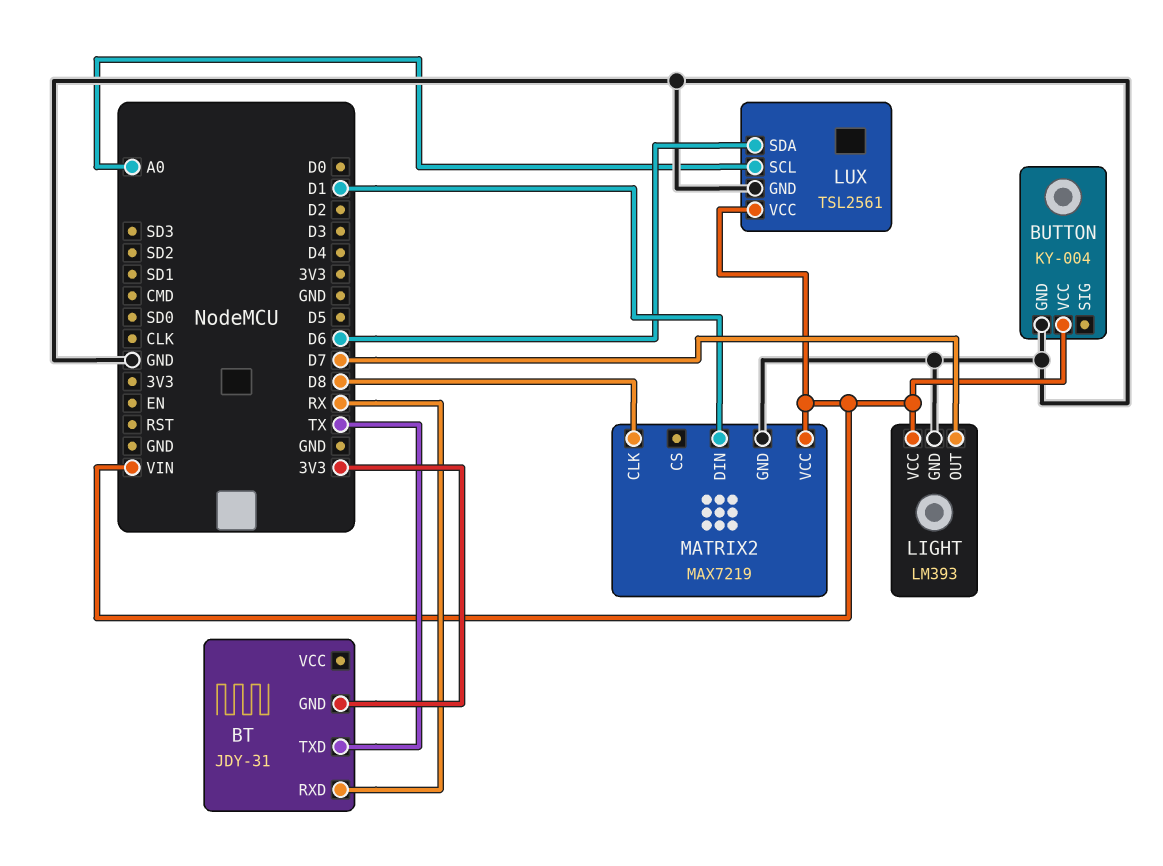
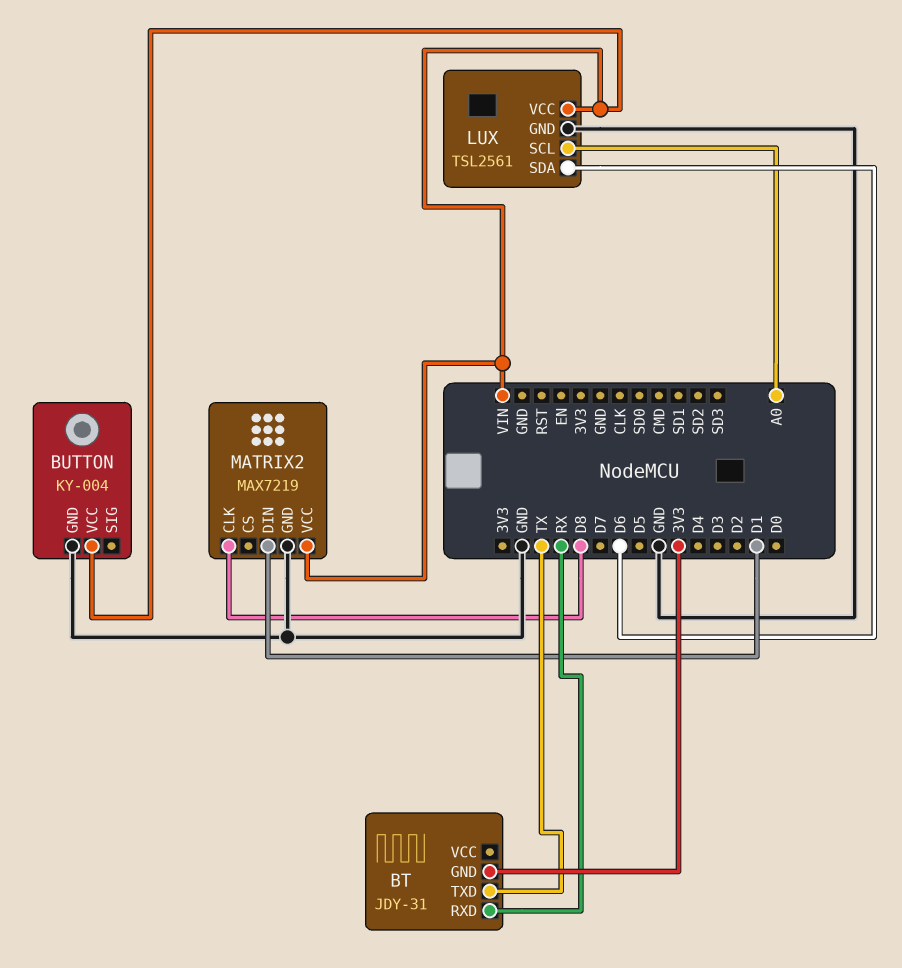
LIGHT: LM393 -> none
LIGHT pin GND: GND -> none
LIGHT pin OUT: D7 -> none
LIGHT pin VCC: VIN -> none

